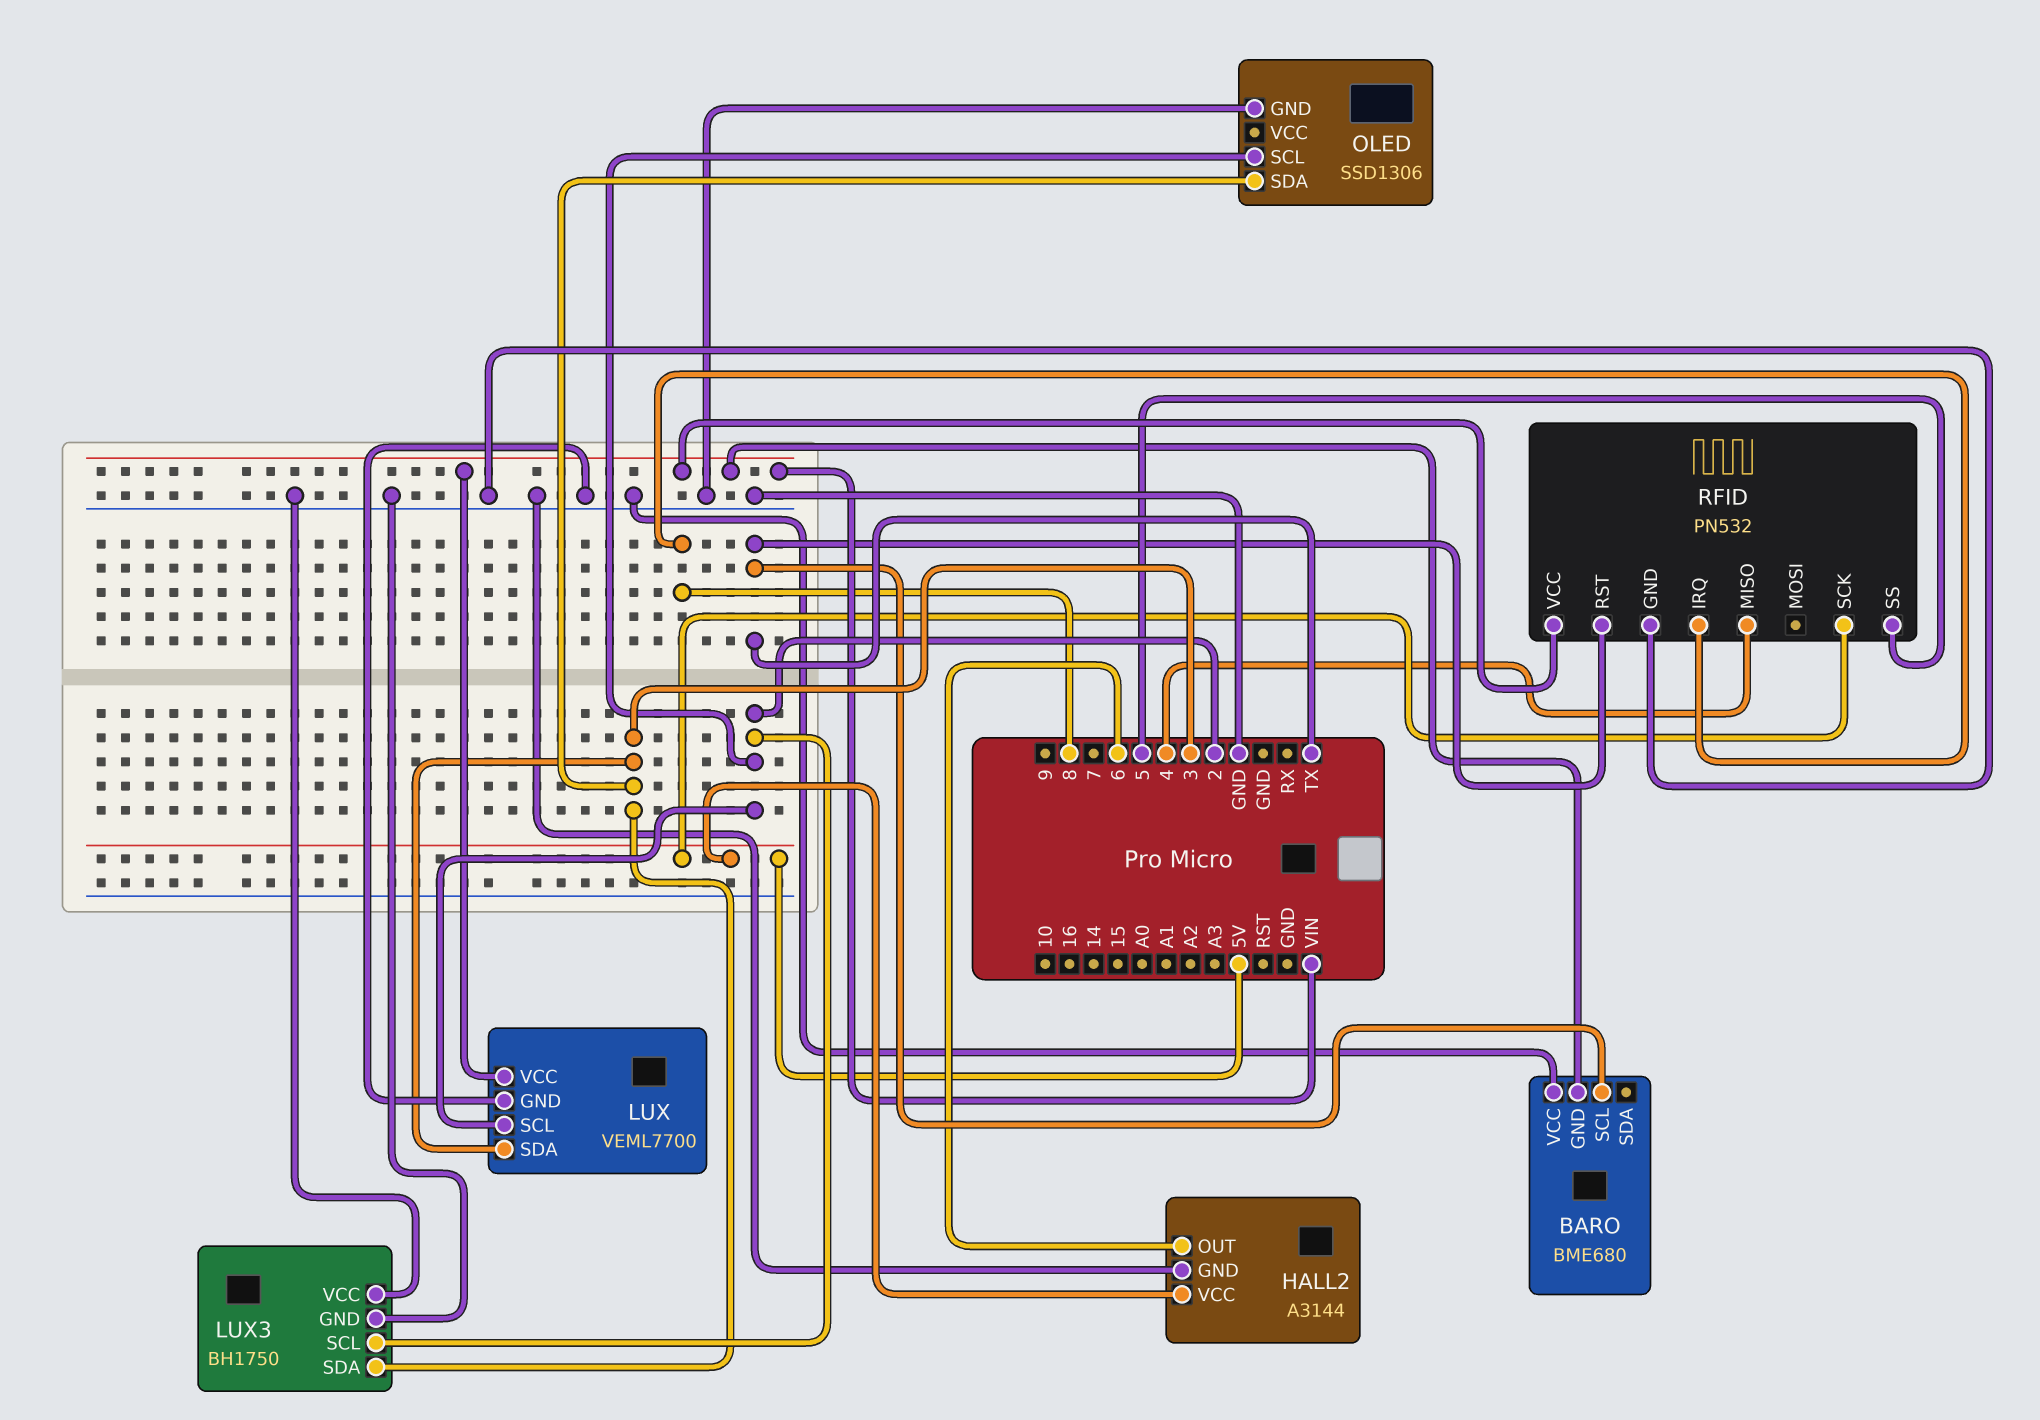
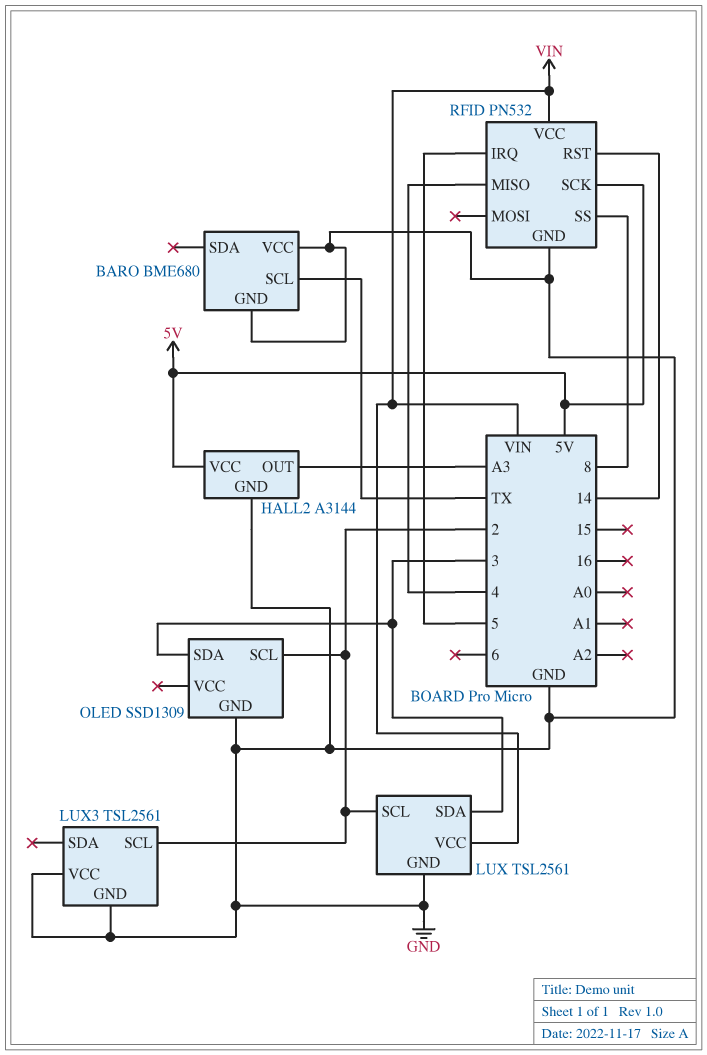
BARO pin GND: VIN -> GND
HALL2 pin OUT: 6 -> A3
LUX: VEML7700 -> TSL2561
LUX3: BH1750 -> TSL2561
LUX3 pin SDA: 3 -> none
OLED: SSD1306 -> SSD1309
RFID pin IRQ: 8 -> 5
RFID pin RST: TX -> 14
RFID pin SS: 5 -> 8

